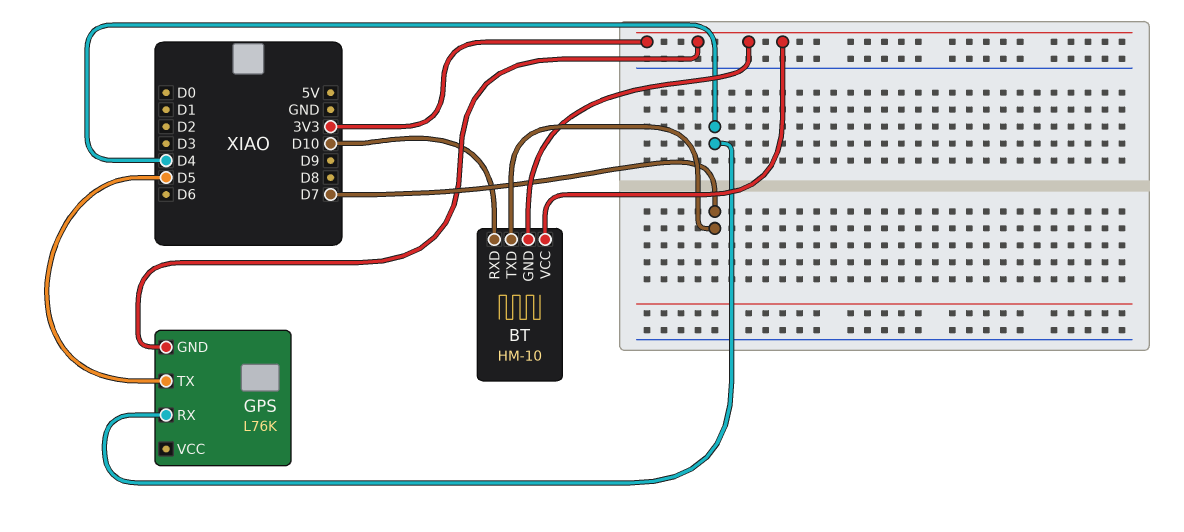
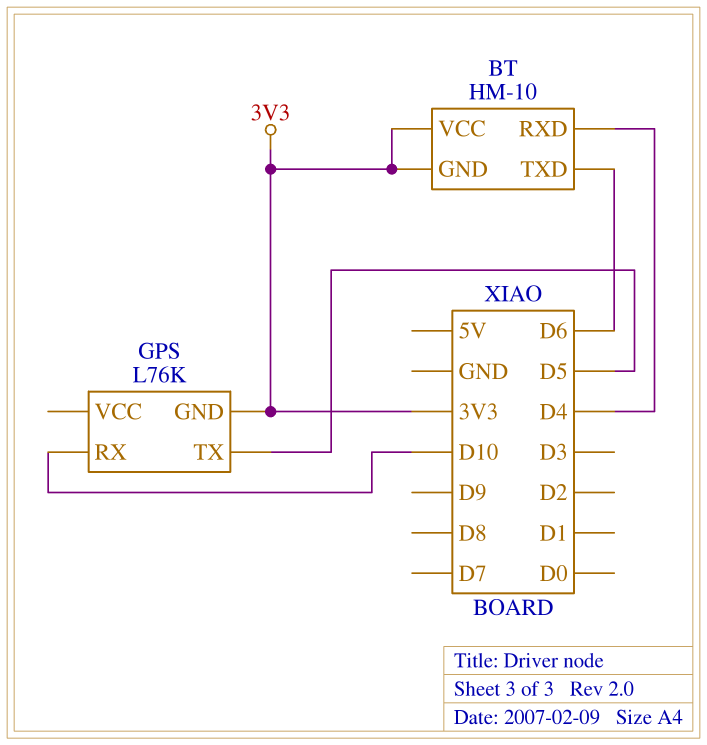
BT pin RXD: D10 -> D4
BT pin TXD: D7 -> D6
GPS pin RX: D4 -> D10

